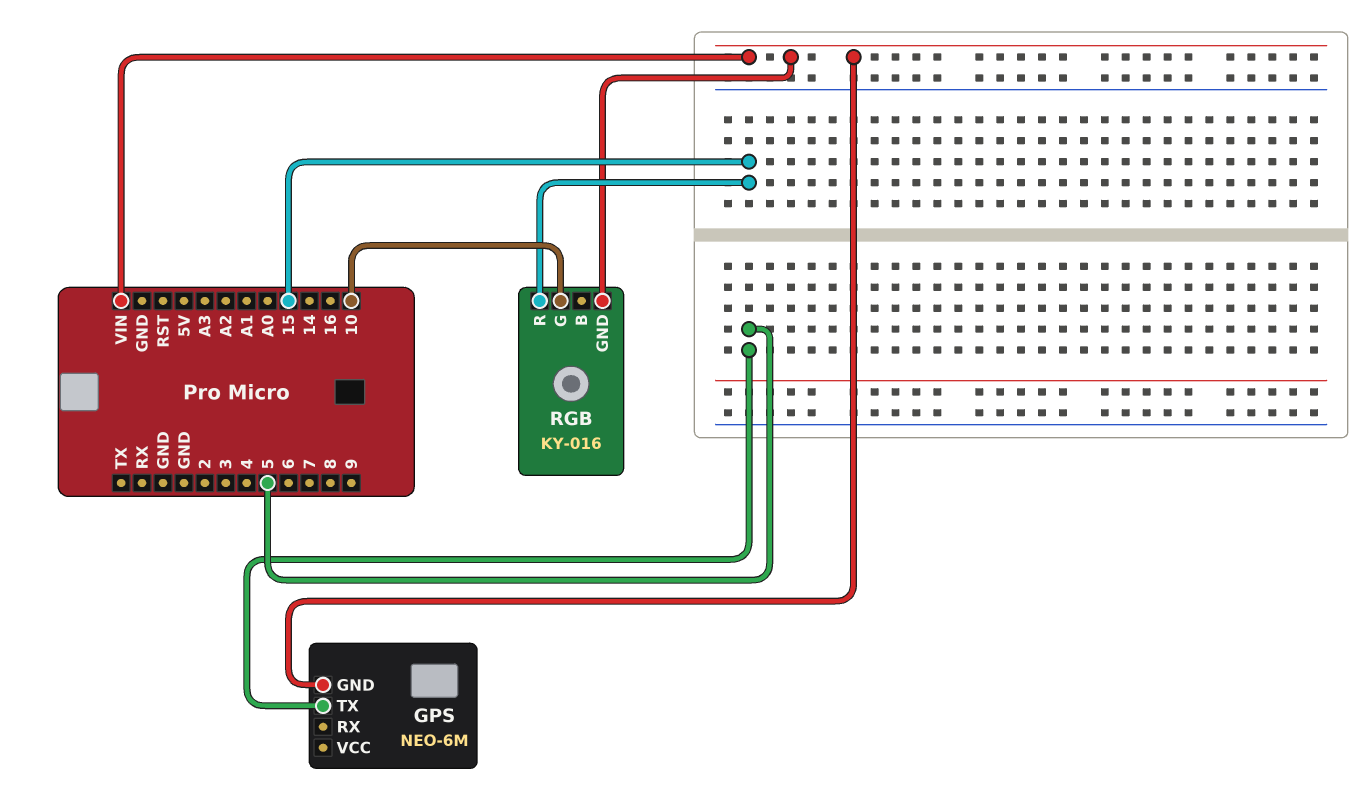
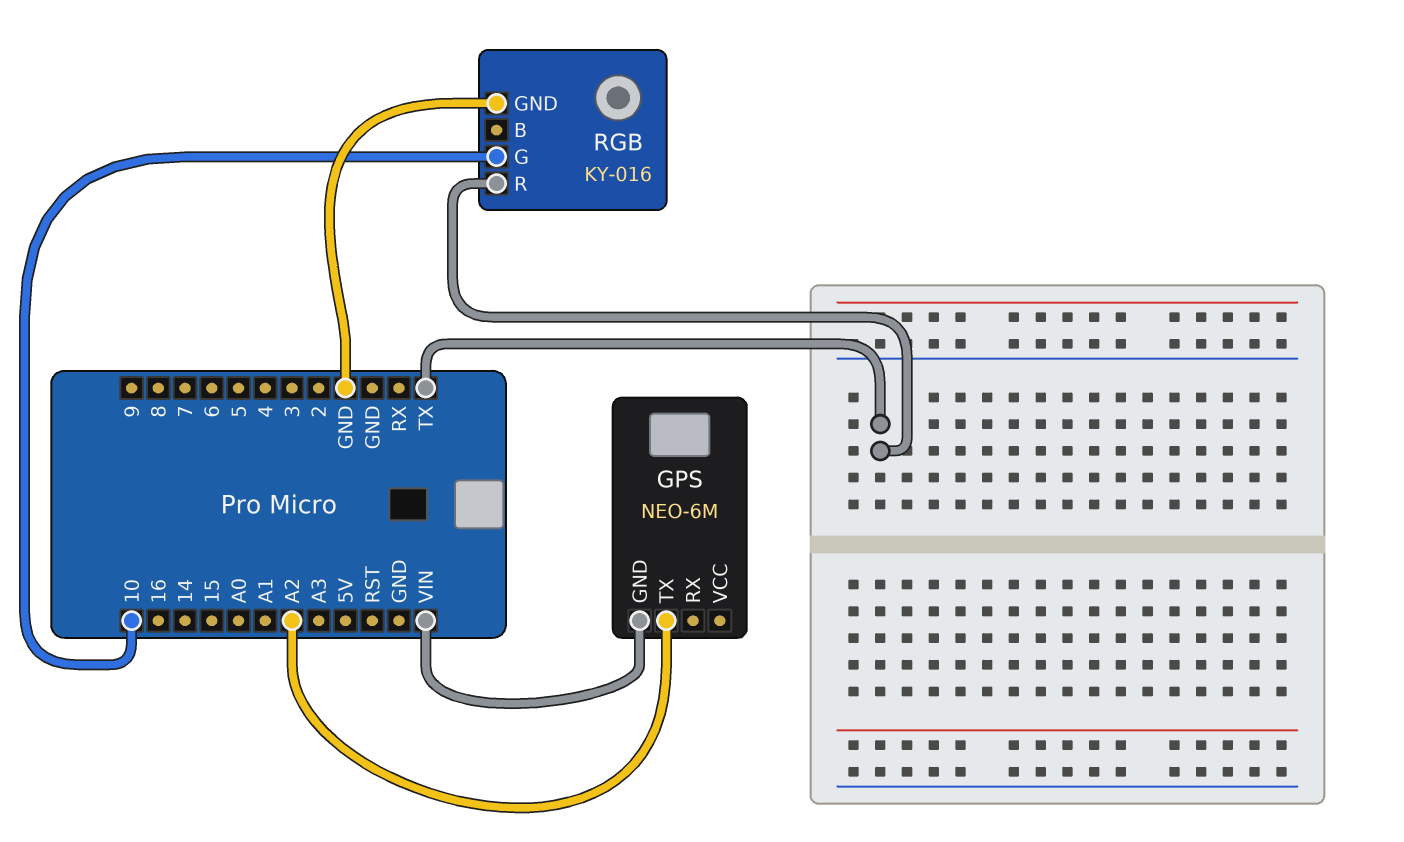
GPS pin TX: 5 -> A2
RGB pin GND: VIN -> GND
RGB pin R: 15 -> TX

